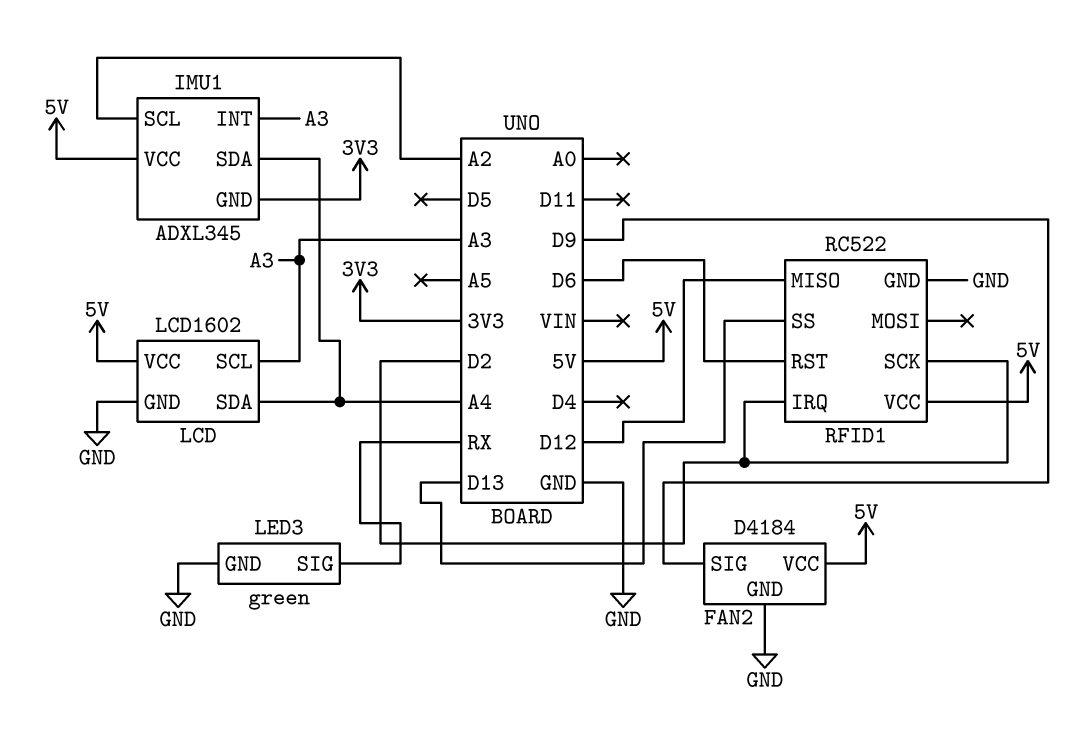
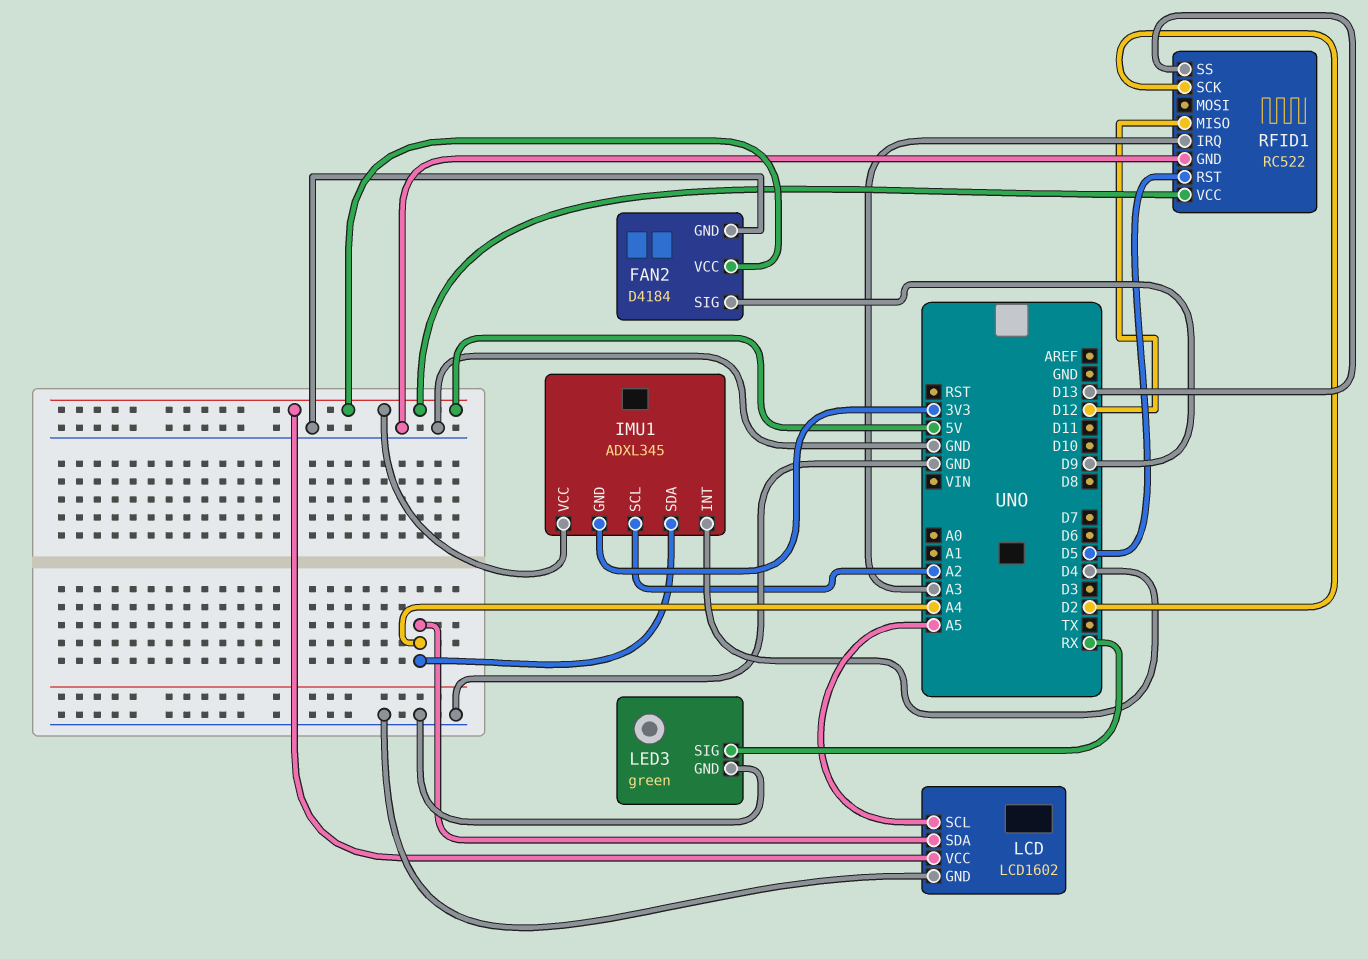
IMU1 pin INT: A3 -> D4
LCD pin SCL: A3 -> A5
RFID1 pin IRQ: D2 -> A3
RFID1 pin RST: D6 -> D5

